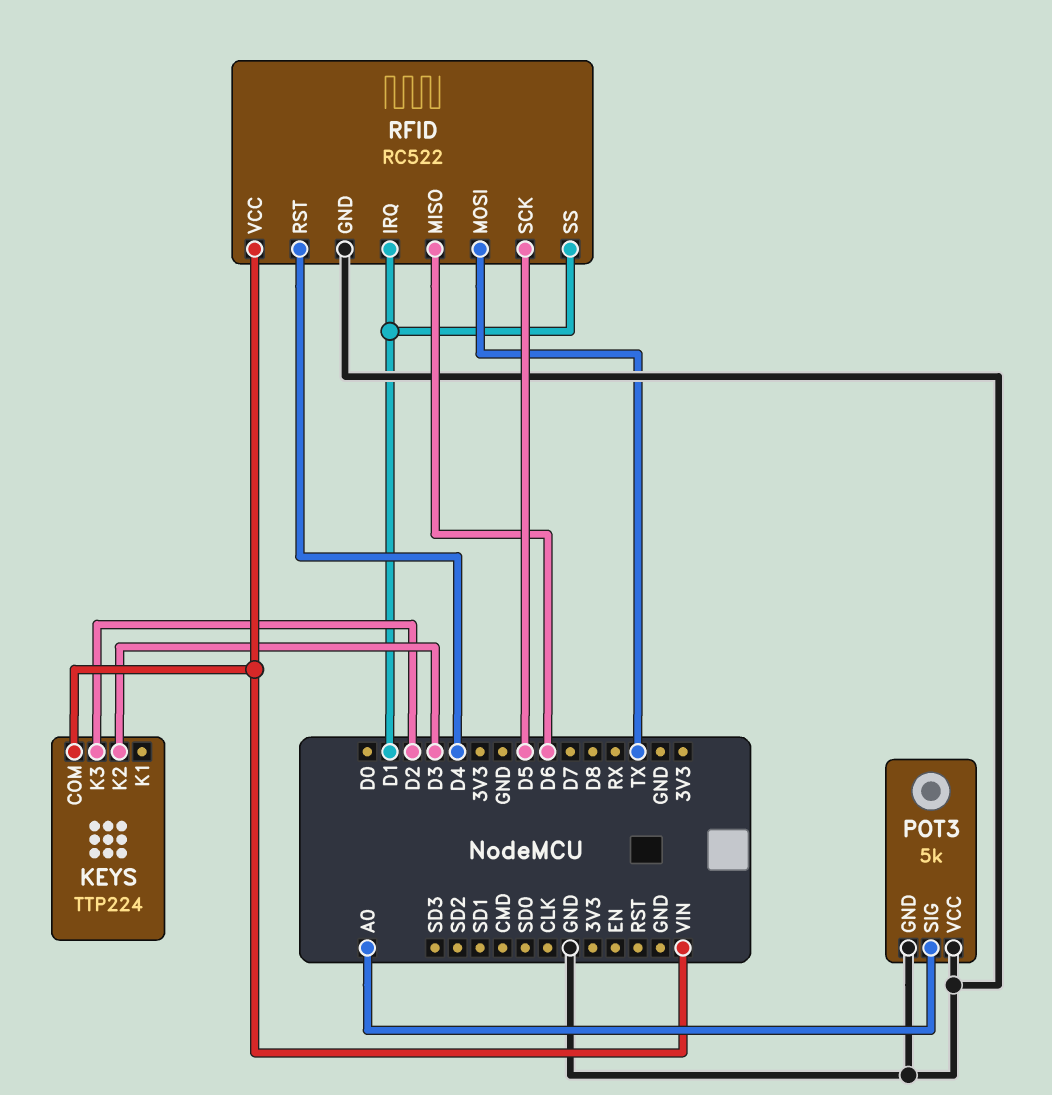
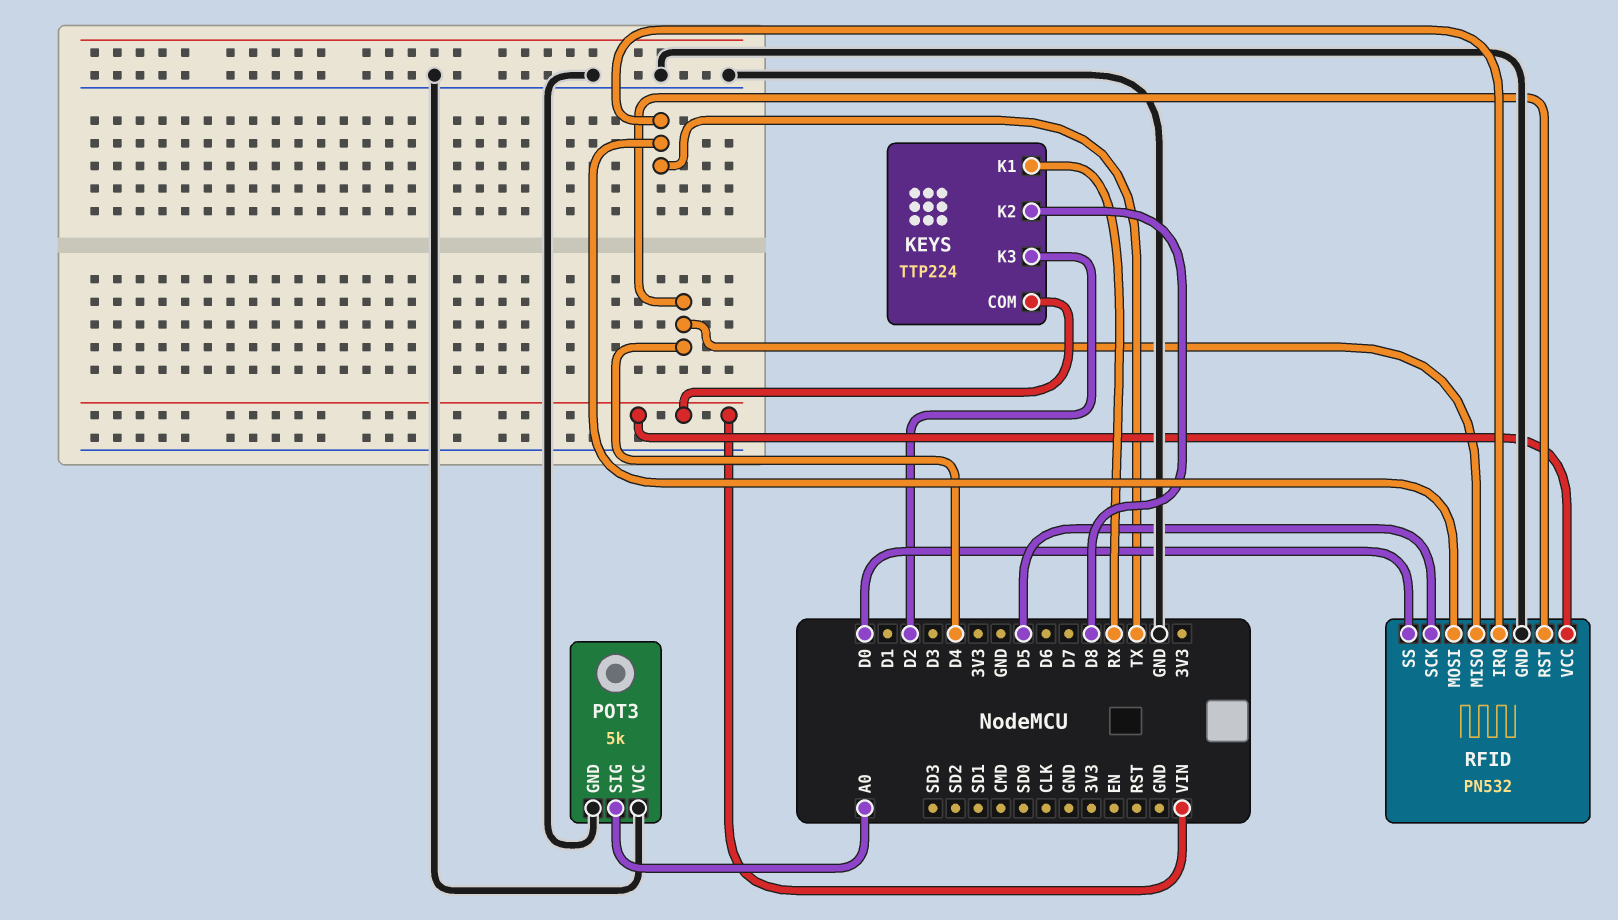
KEYS pin K1: none -> RX
KEYS pin K2: D3 -> D8
RFID: RC522 -> PN532
RFID pin IRQ: D1 -> TX
RFID pin MISO: D6 -> D4
RFID pin SS: D1 -> D0

